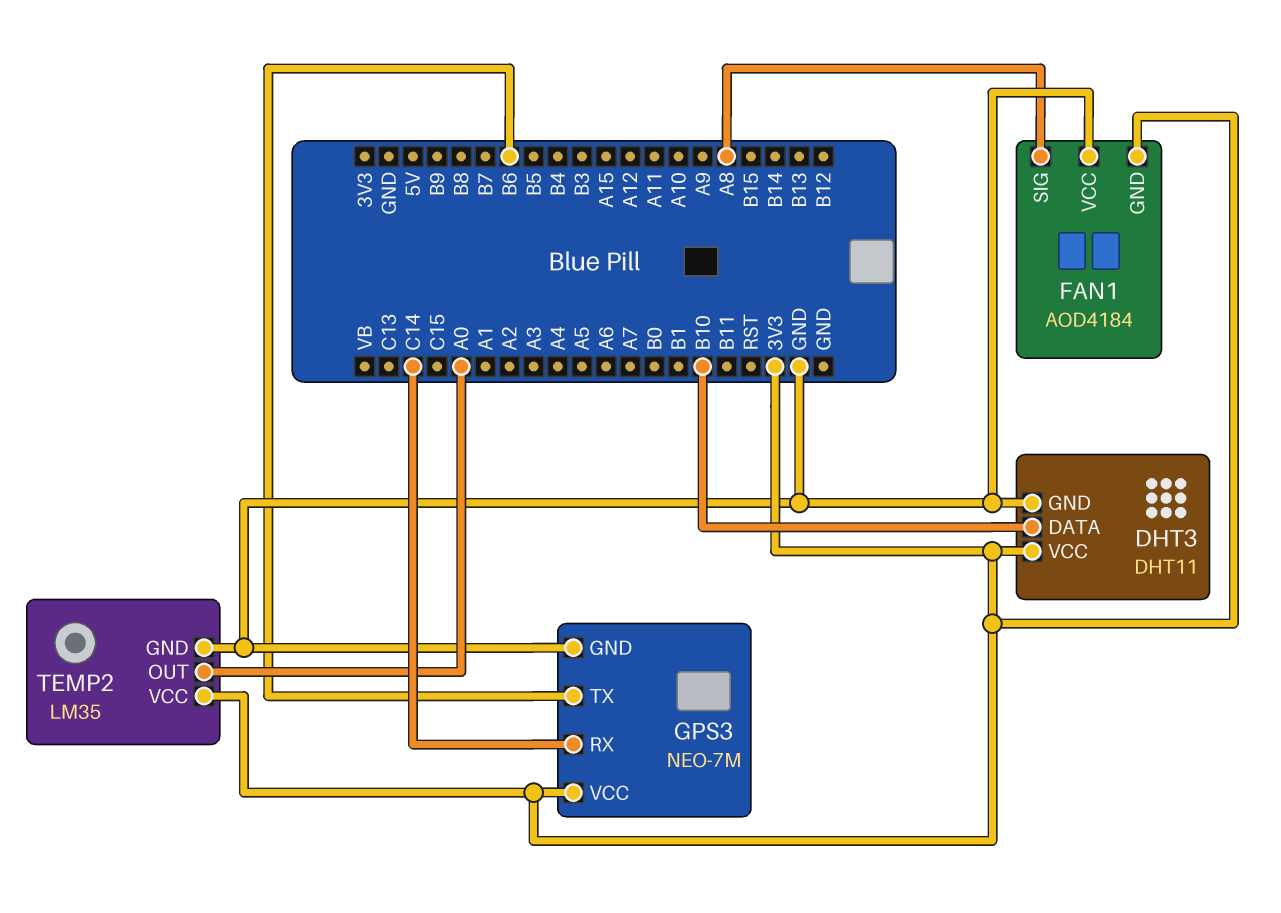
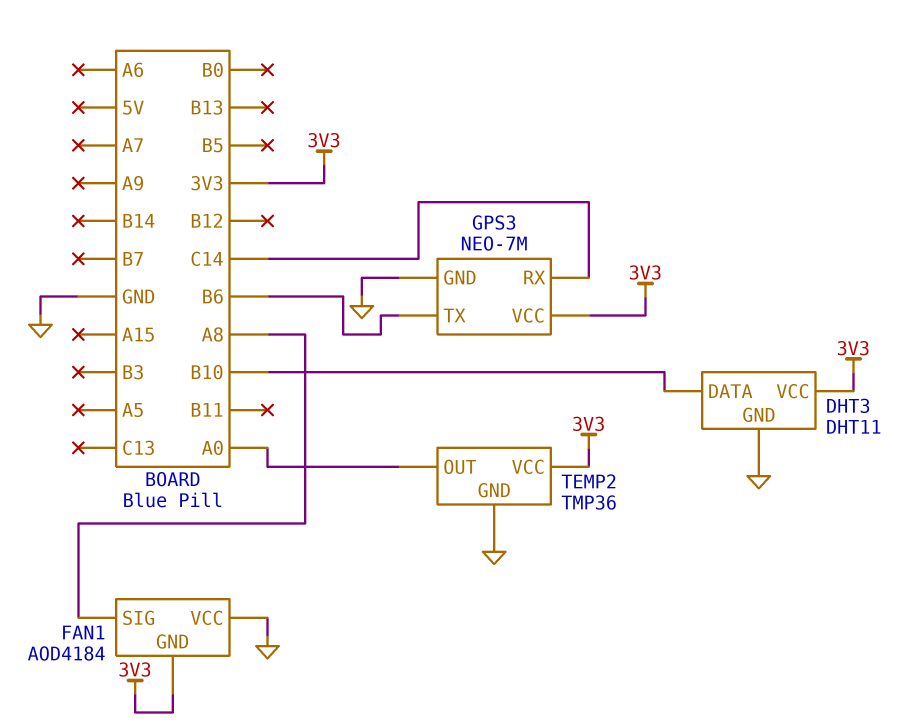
TEMP2: LM35 -> TMP36

